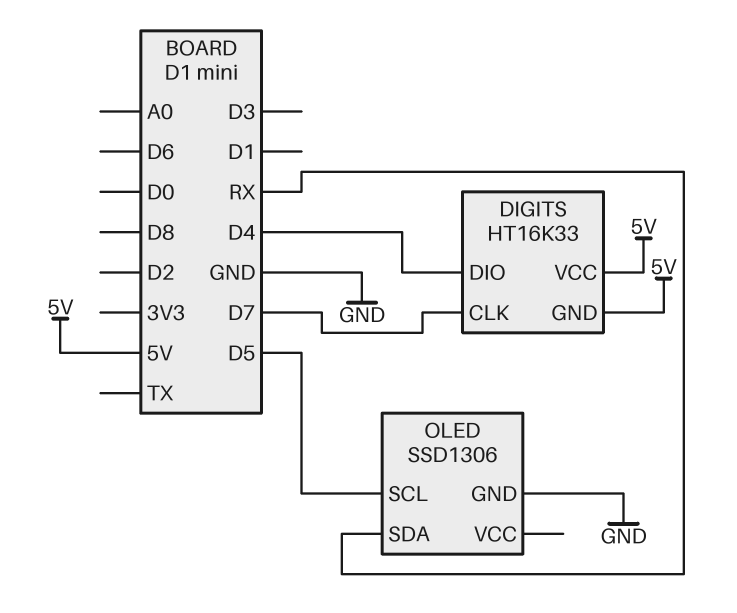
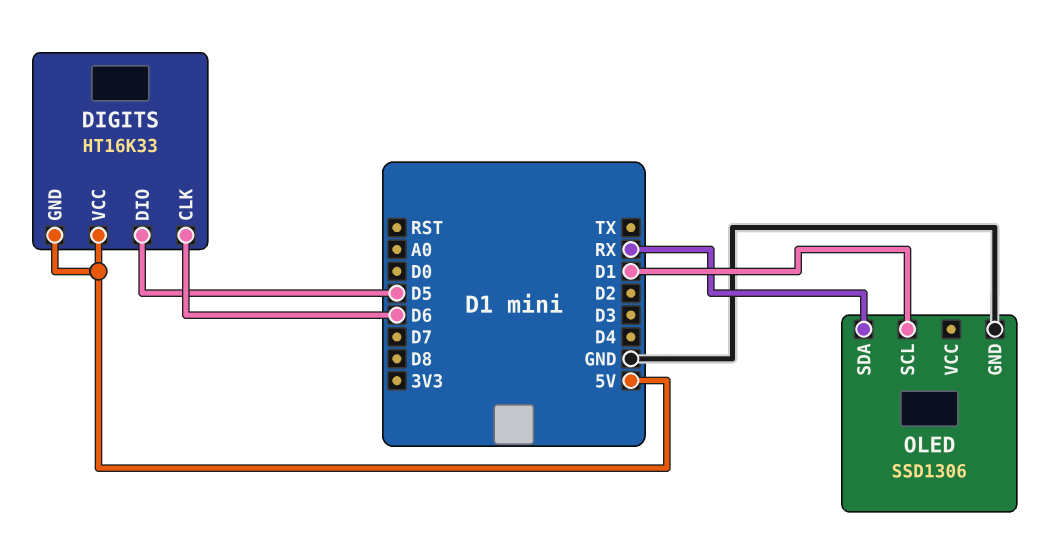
DIGITS pin CLK: D7 -> D6
DIGITS pin DIO: D4 -> D5
OLED pin SCL: D5 -> D1

